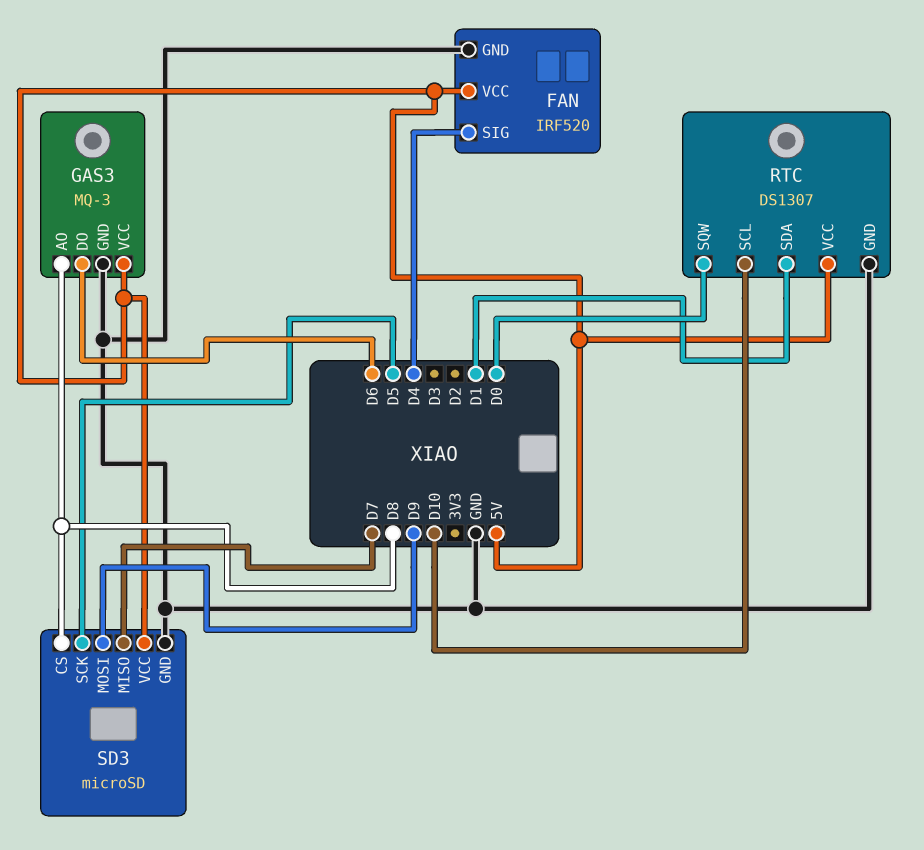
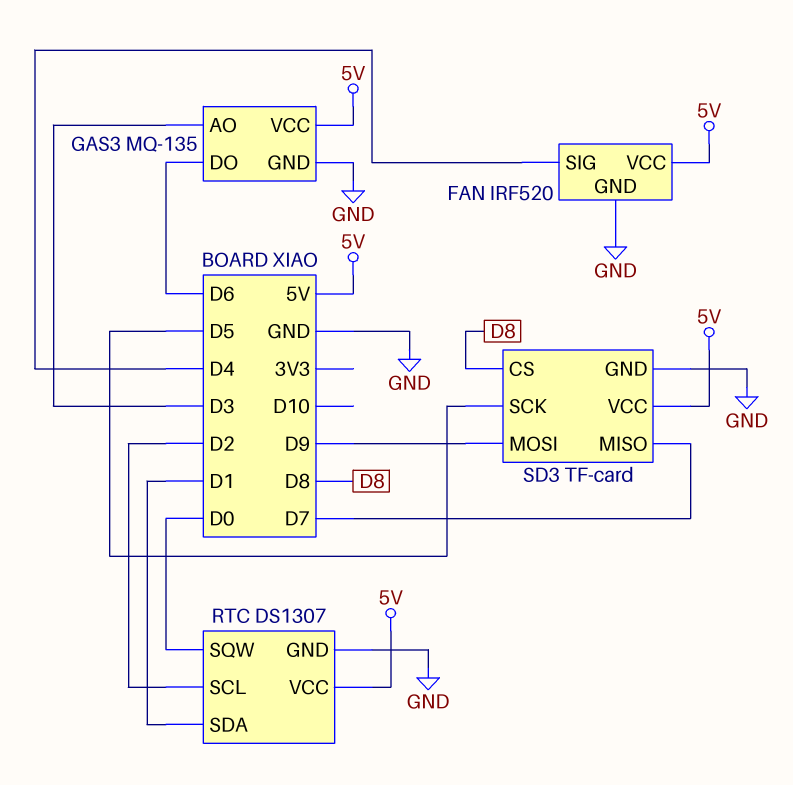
GAS3: MQ-3 -> MQ-135
GAS3 pin AO: D8 -> D3
RTC pin SCL: D10 -> D2
SD3: microSD -> TF-card

